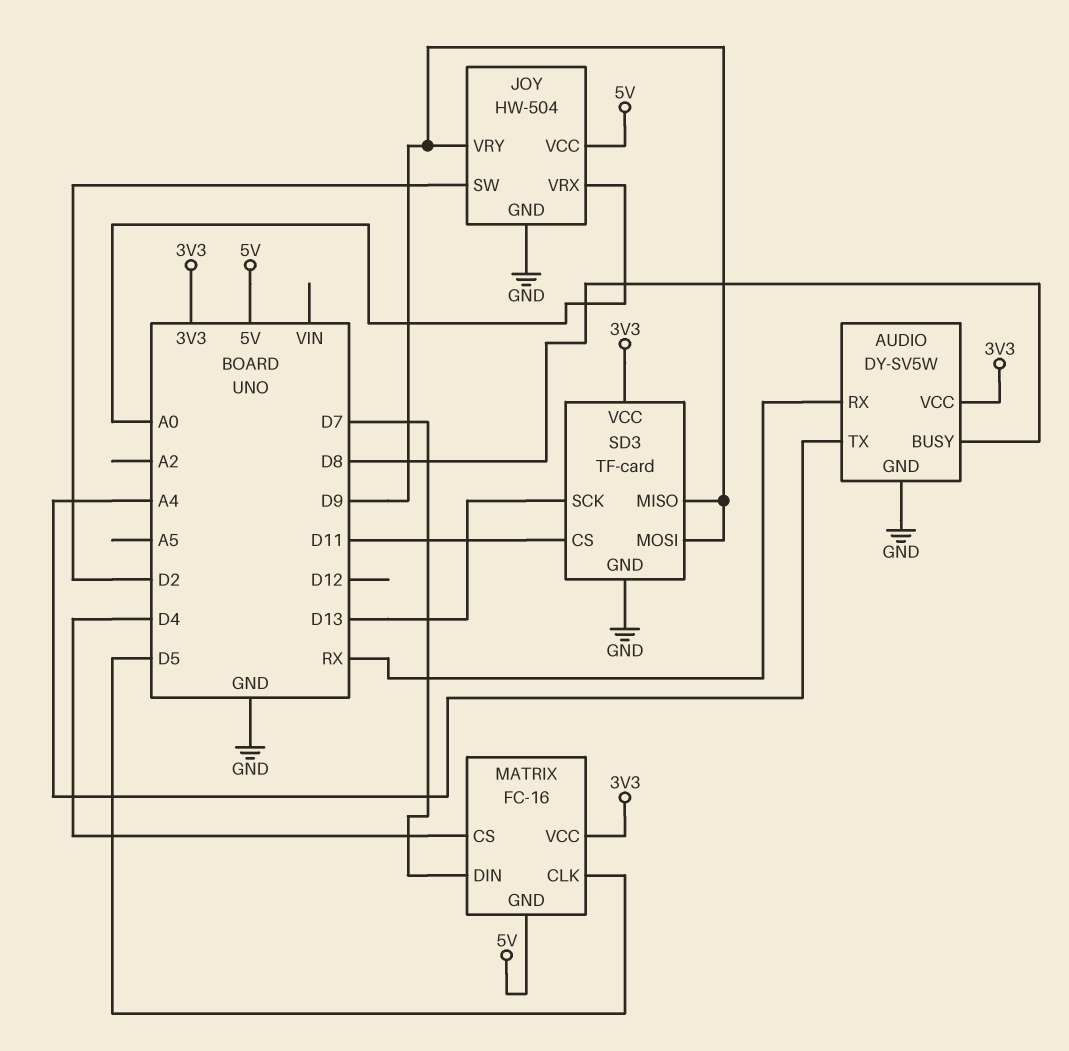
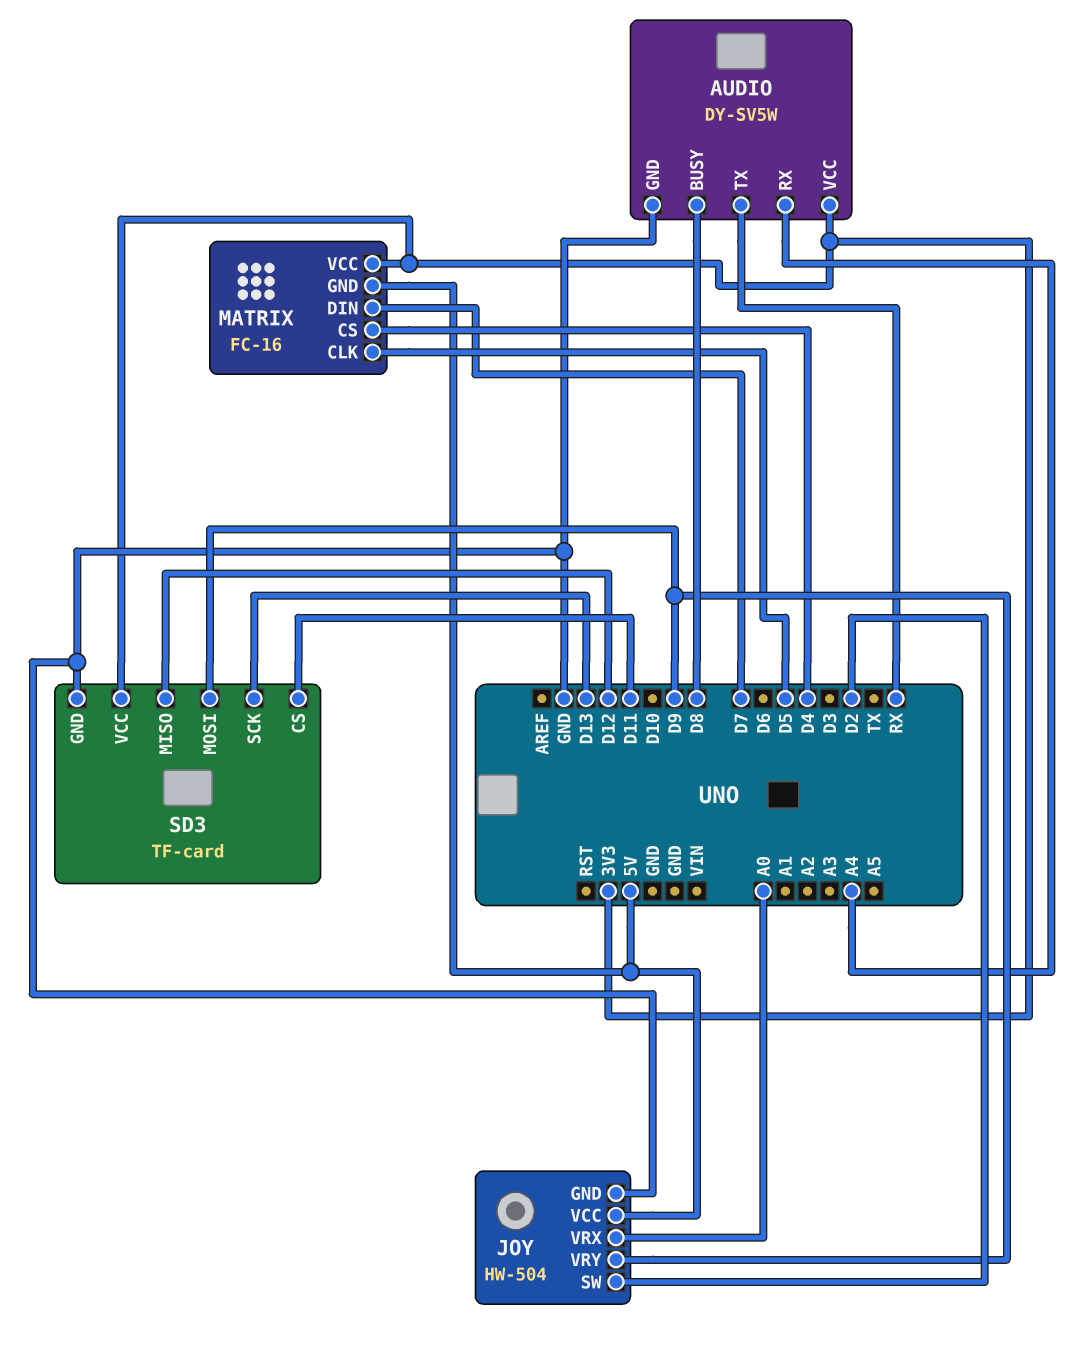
AUDIO pin RX: RX -> A4
AUDIO pin TX: A4 -> RX
SD3 pin MISO: D9 -> D12

